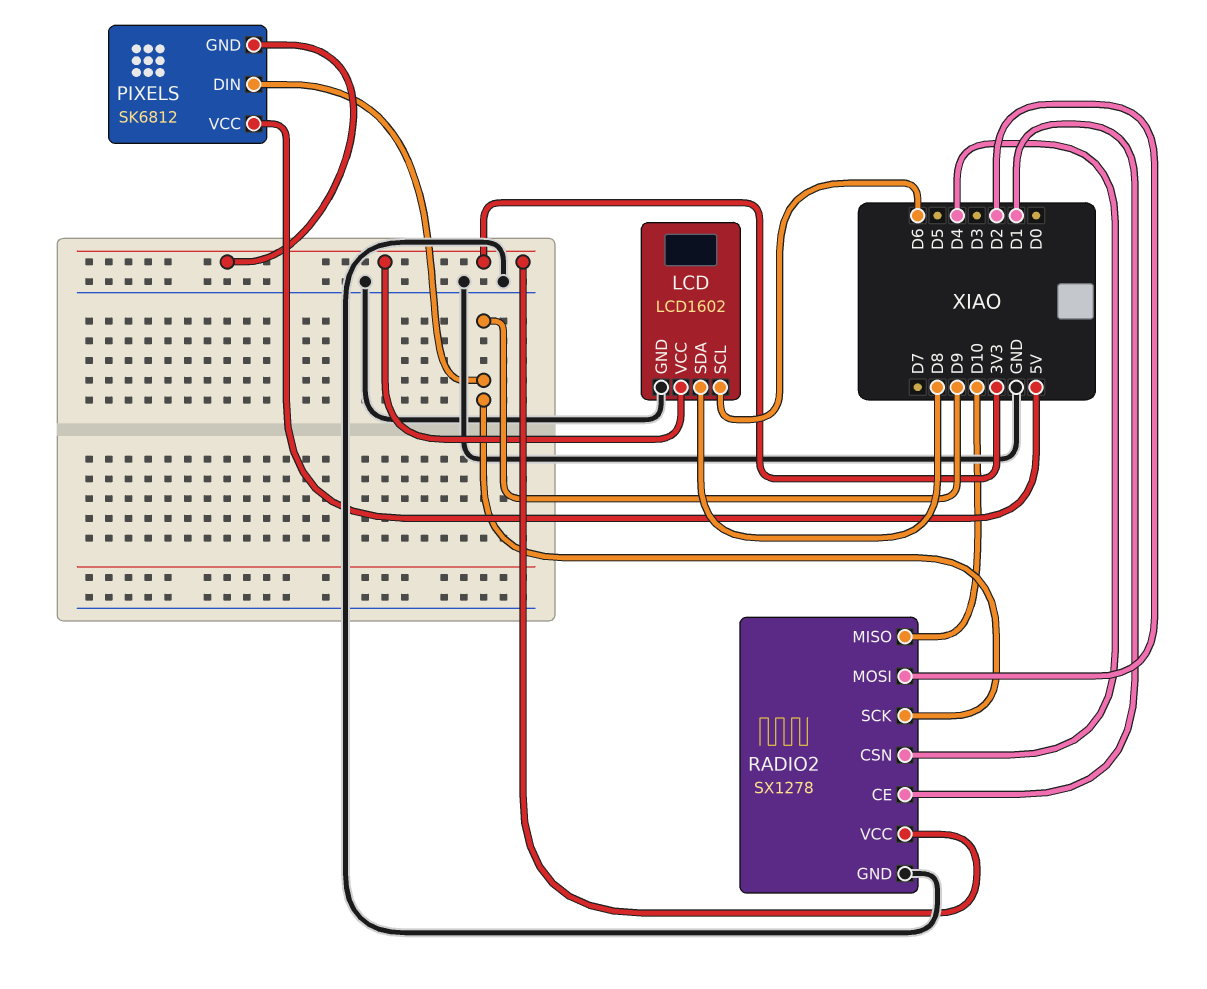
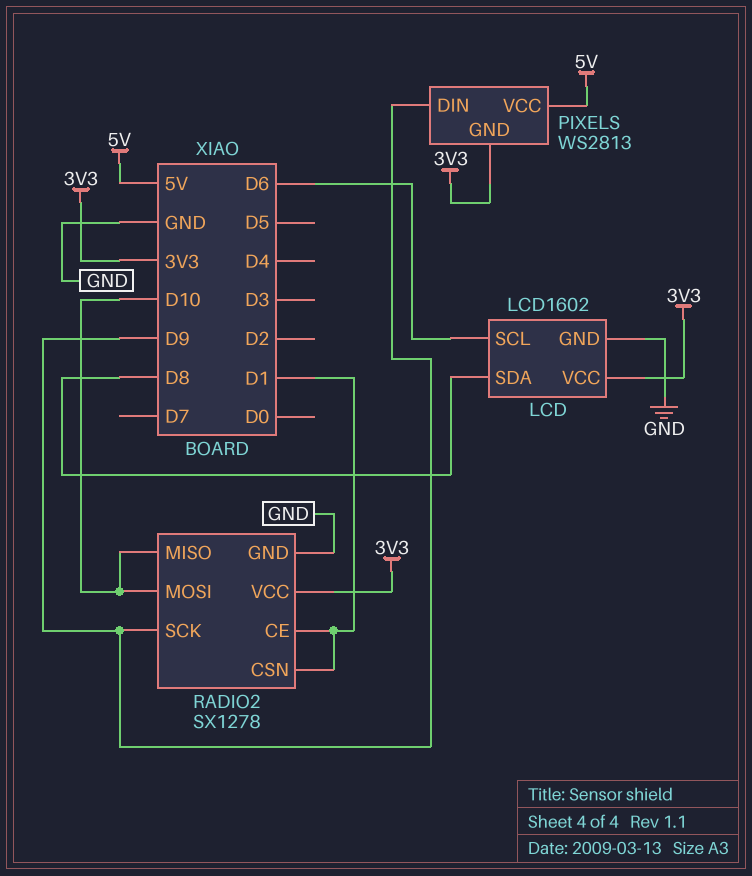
PIXELS: SK6812 -> WS2813
RADIO2 pin CSN: D4 -> D1
RADIO2 pin MOSI: D2 -> D10

